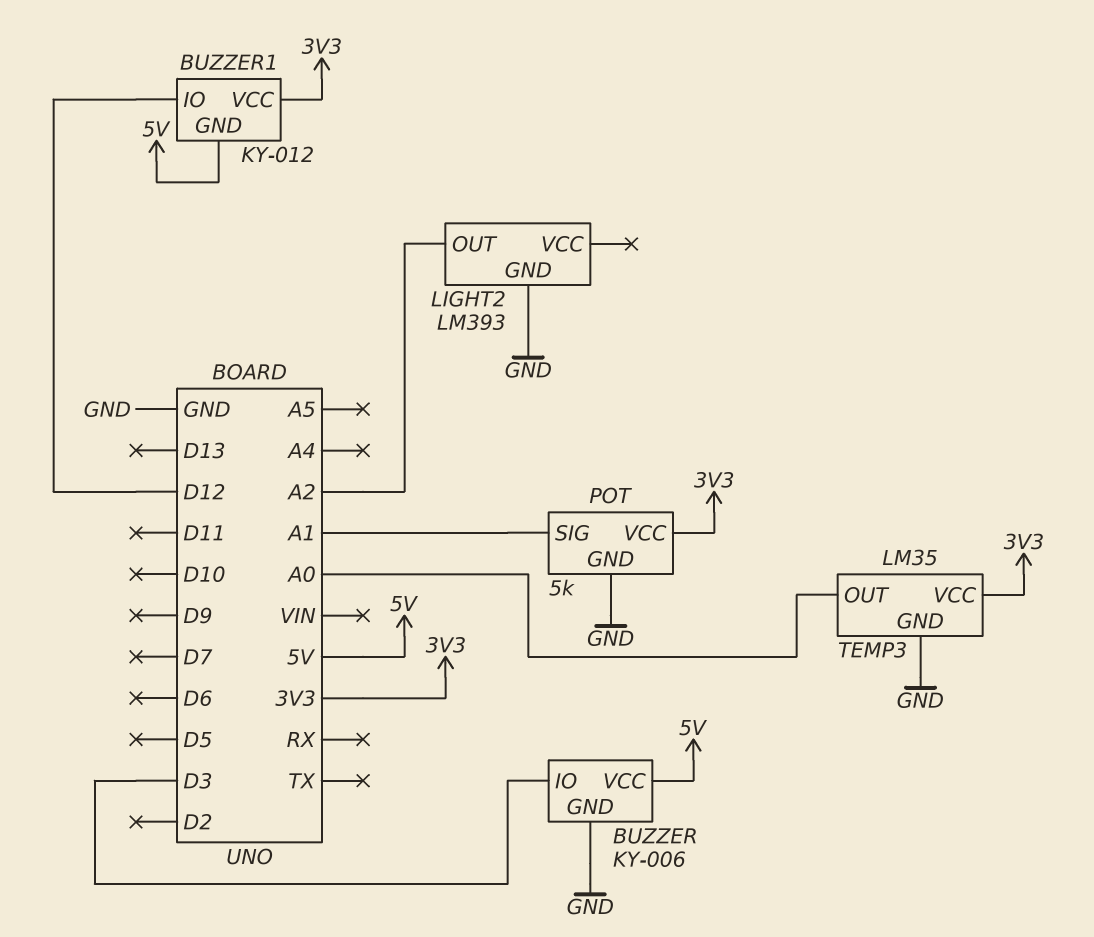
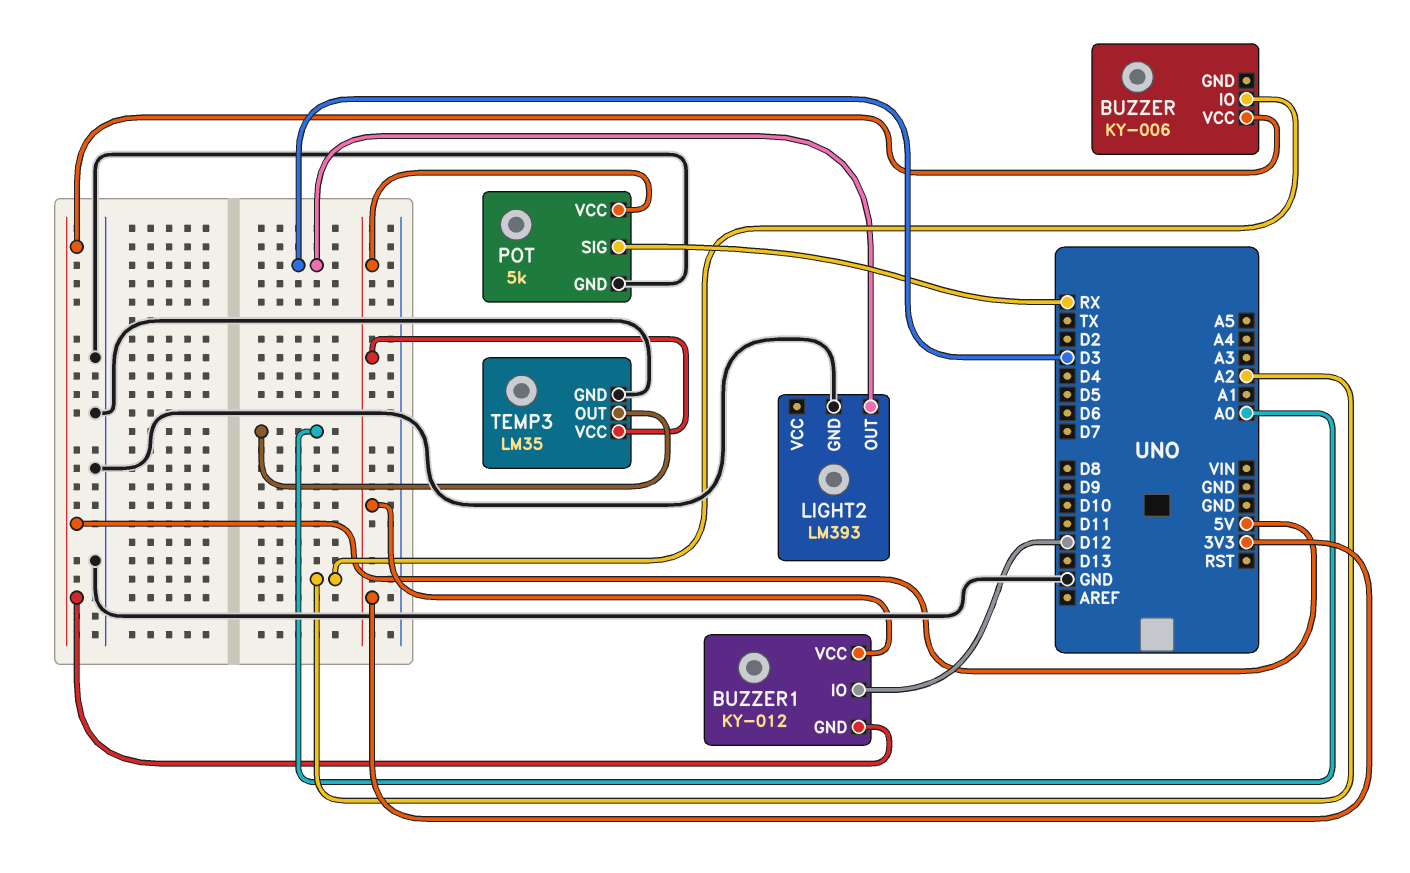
BUZZER pin GND: GND -> none
BUZZER pin IO: D3 -> A2
LIGHT2 pin OUT: A2 -> D3
POT pin SIG: A1 -> RX

